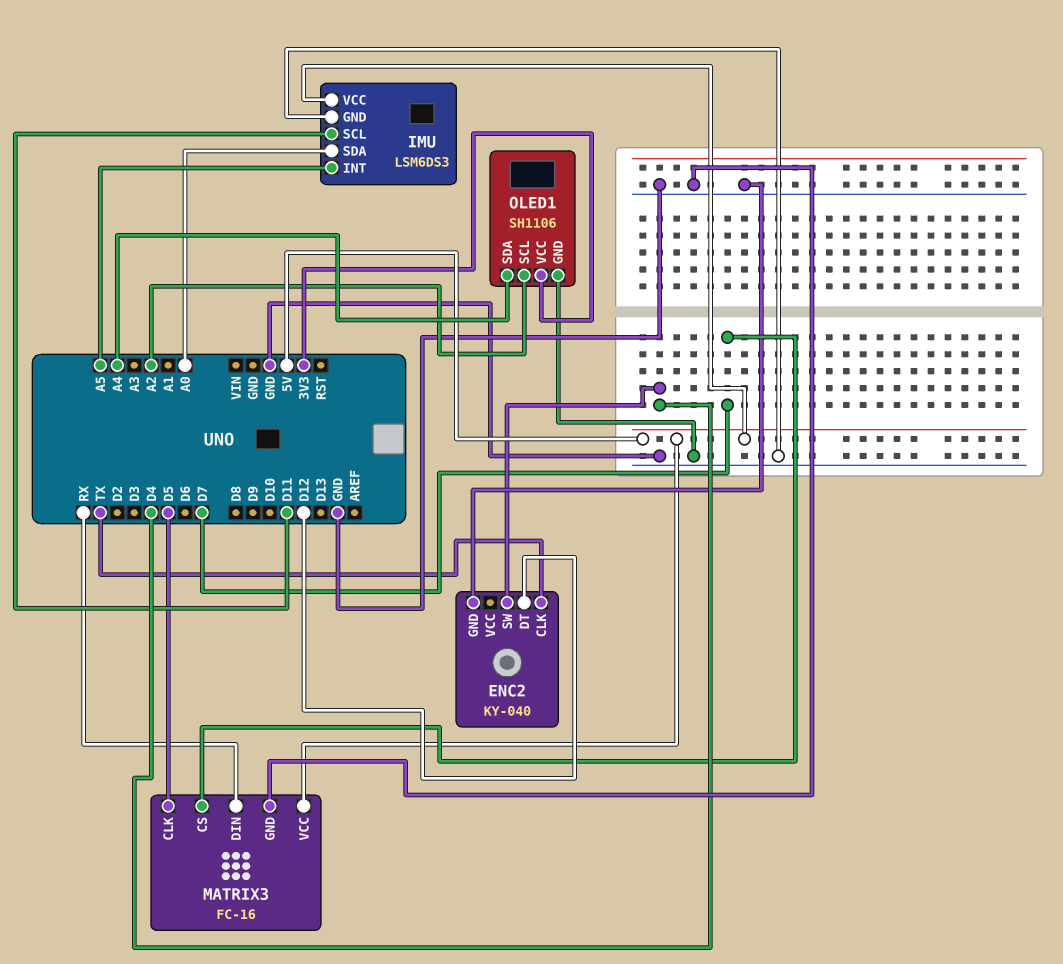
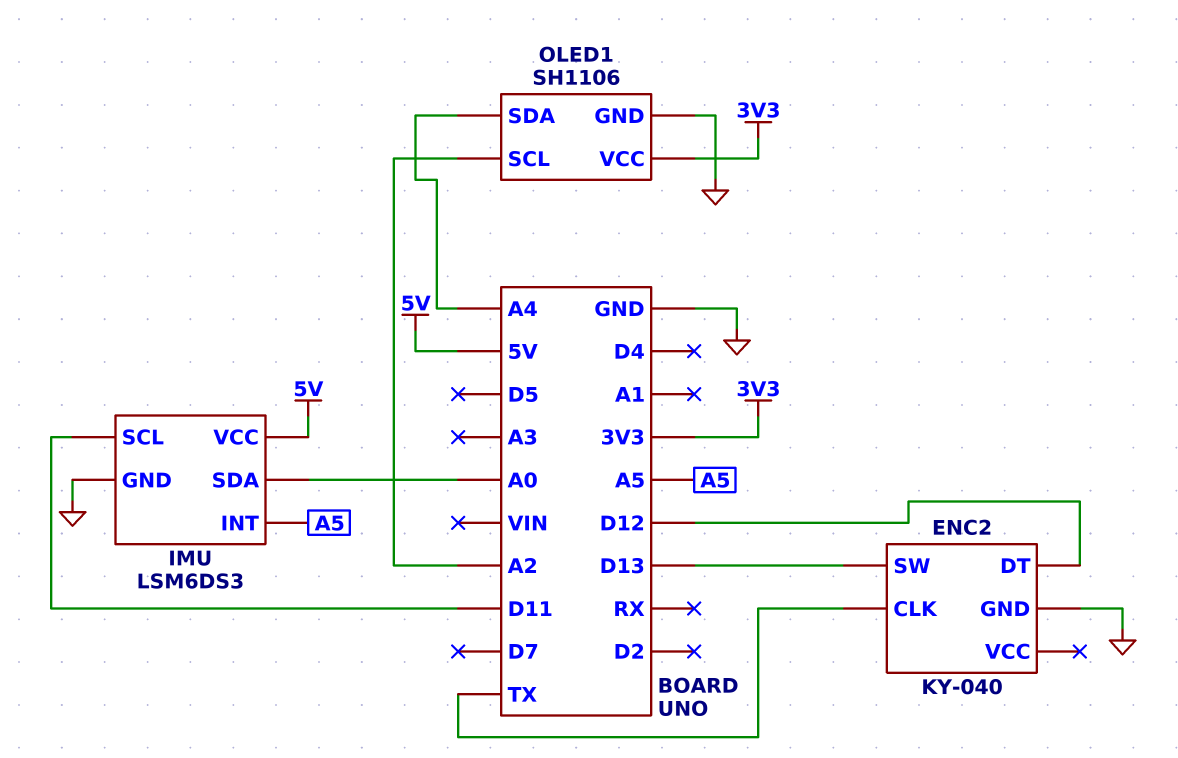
ENC2 pin SW: D4 -> D13
MATRIX3: FC-16 -> none
MATRIX3 pin CLK: D5 -> none
MATRIX3 pin CS: D7 -> none
MATRIX3 pin DIN: RX -> none
MATRIX3 pin GND: GND -> none
MATRIX3 pin VCC: 5V -> none

